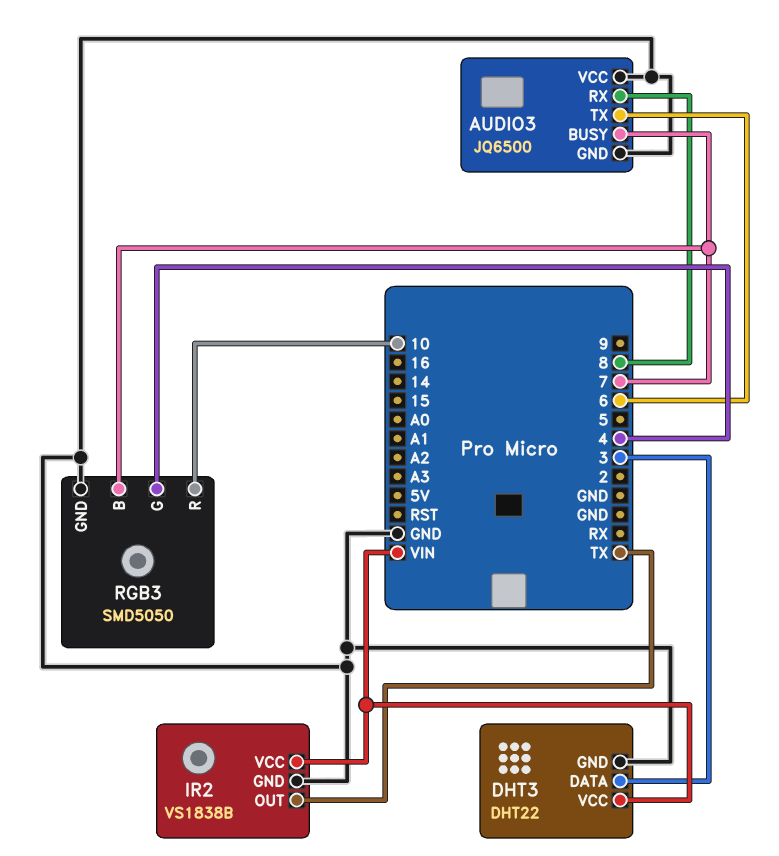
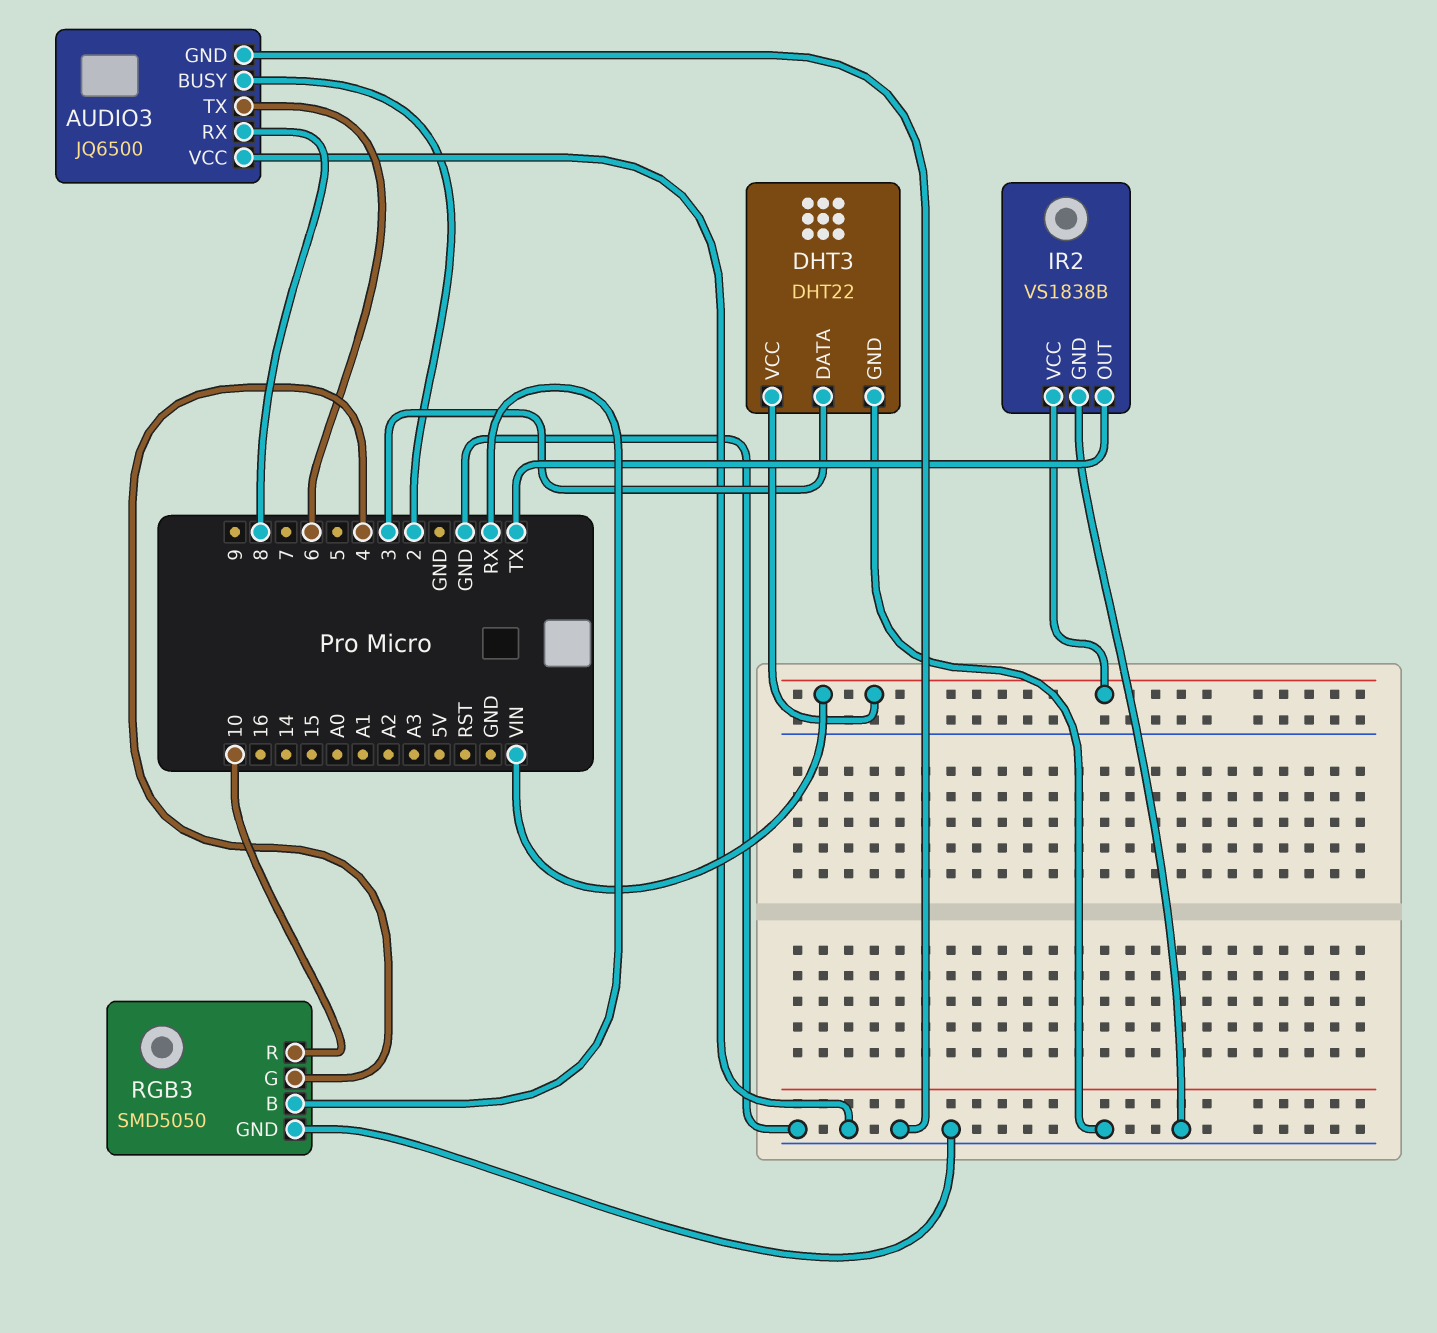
AUDIO3 pin BUSY: 7 -> 2
RGB3 pin B: 7 -> RX

